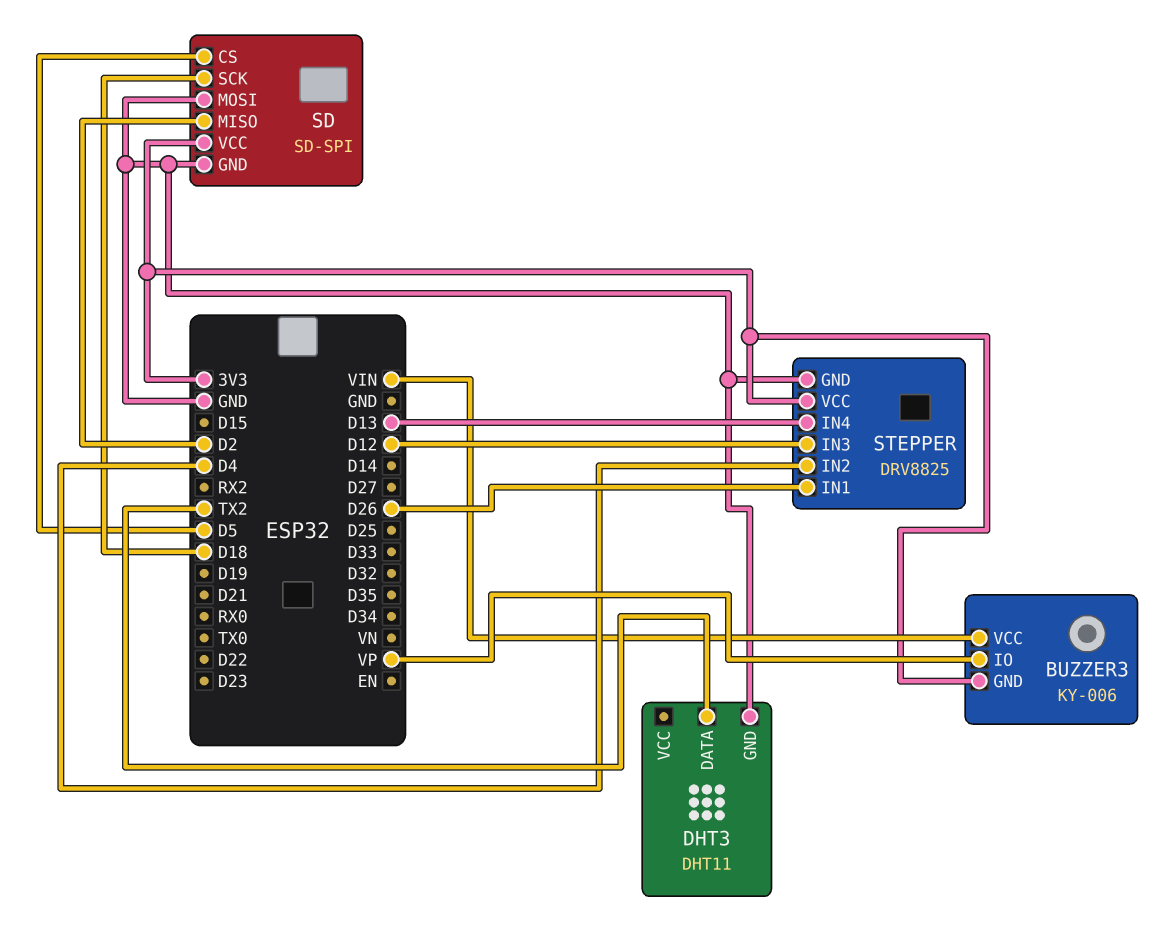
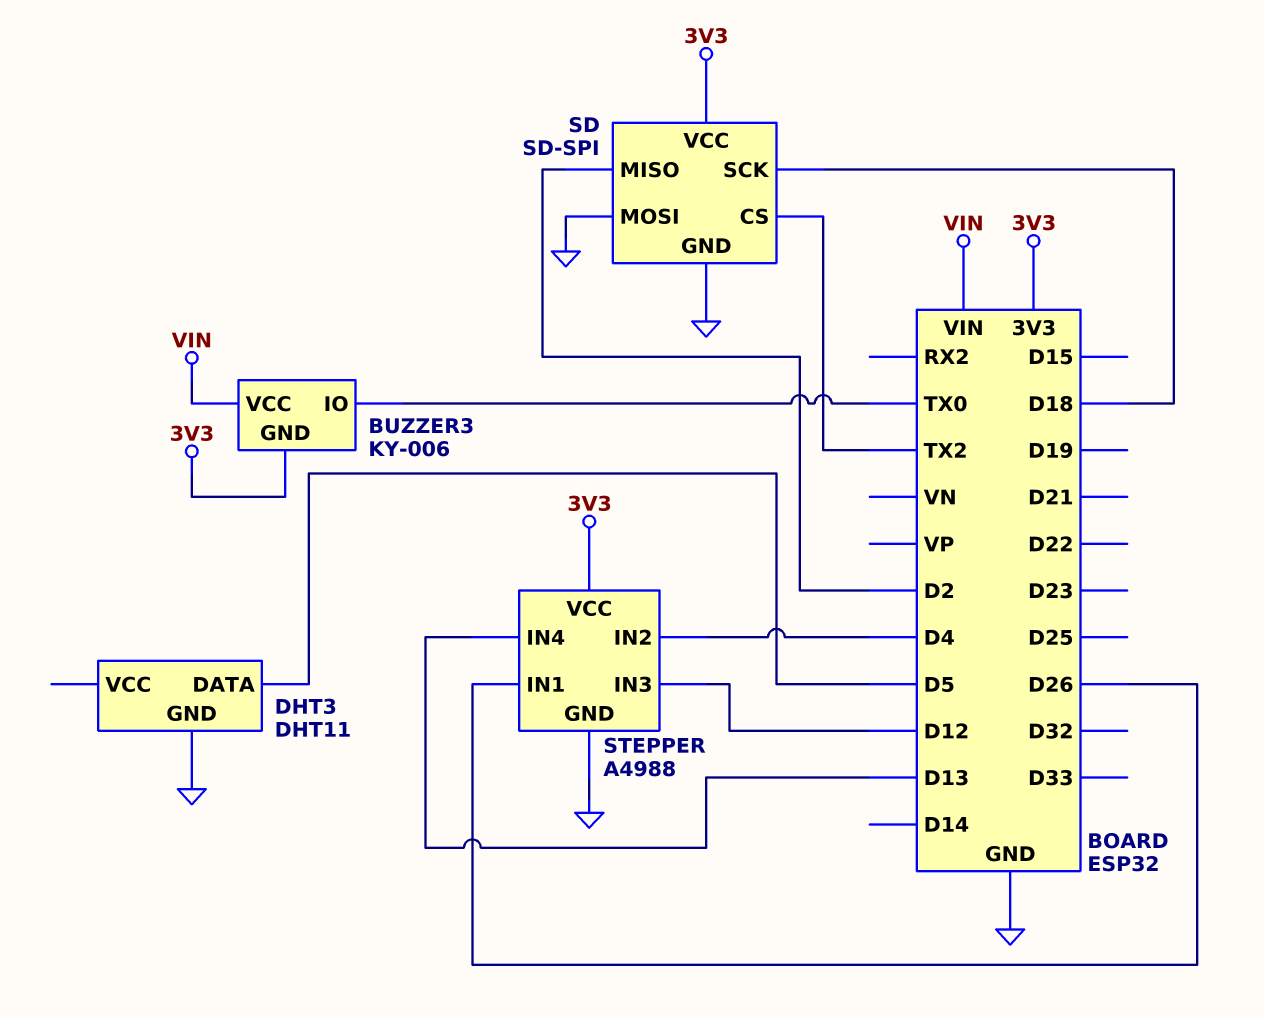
BUZZER3 pin IO: VP -> TX0
DHT3 pin DATA: TX2 -> D5
SD pin CS: D5 -> TX2
STEPPER: DRV8825 -> A4988

